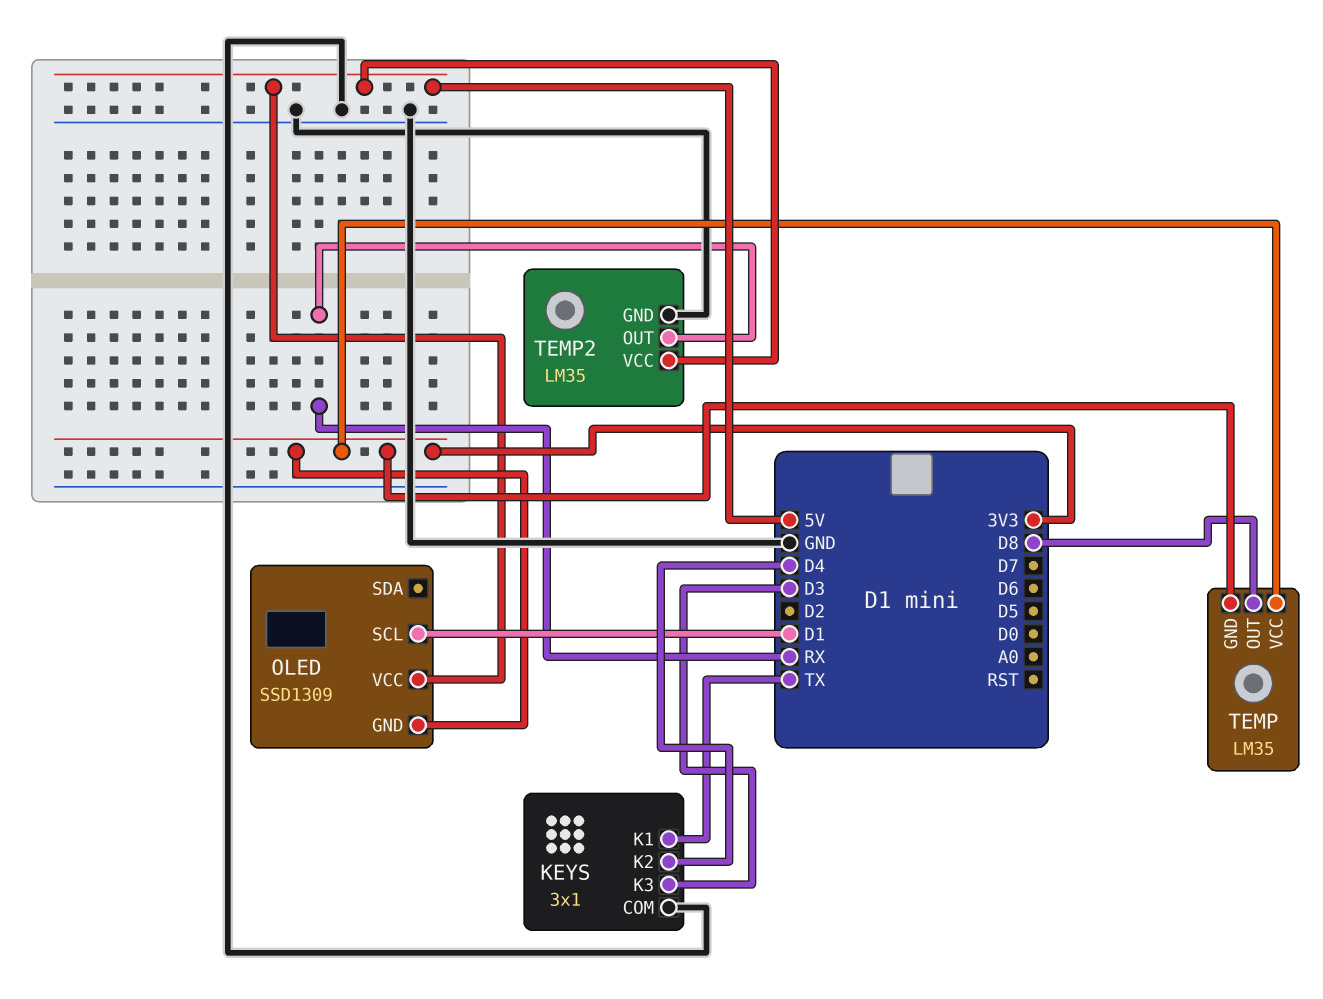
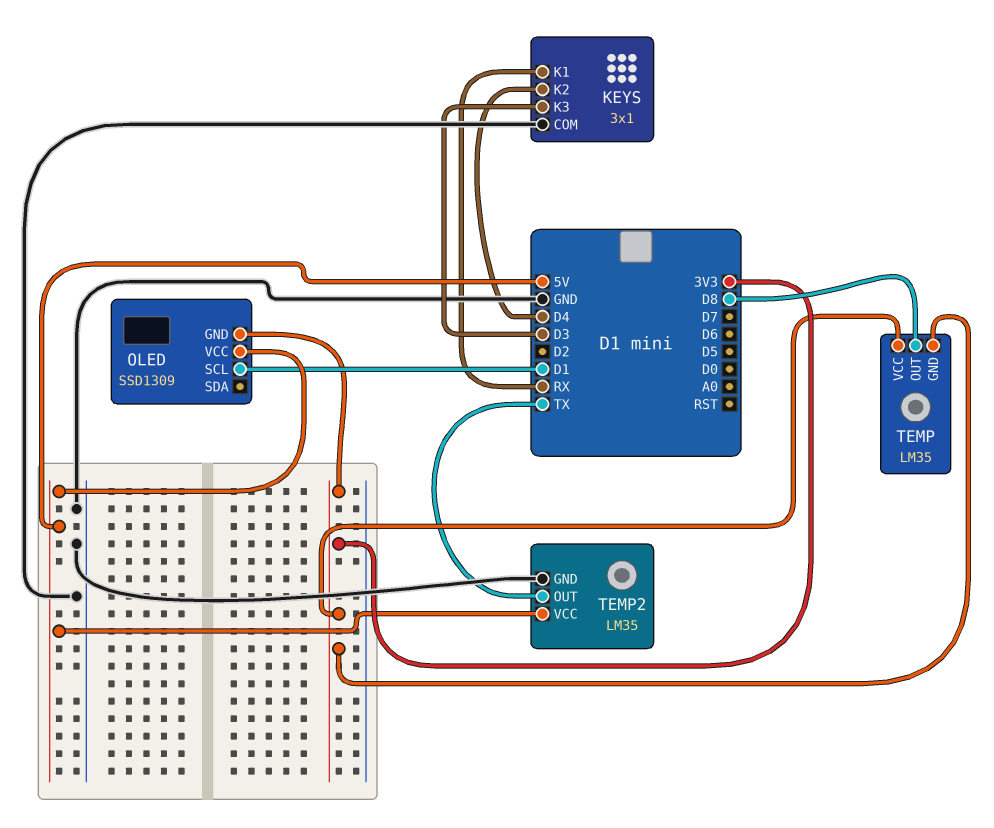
KEYS pin K1: TX -> RX
TEMP2 pin OUT: RX -> TX

